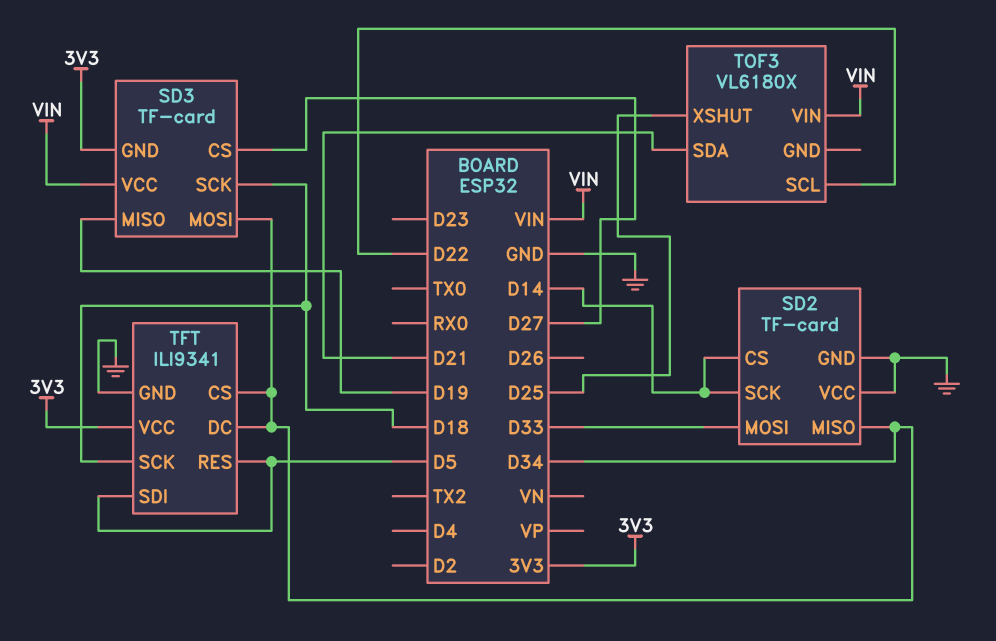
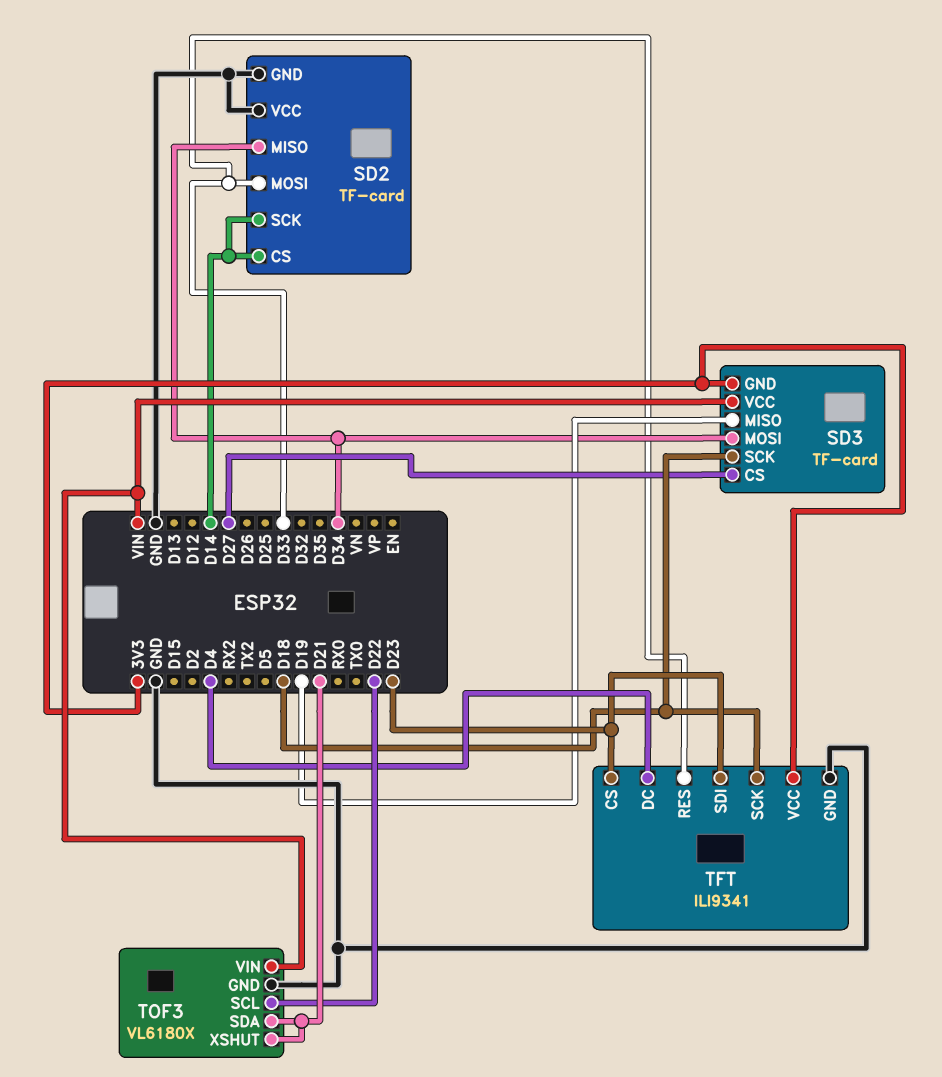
TFT pin CS: D34 -> D23
TFT pin DC: D34 -> D4
TFT pin RES: D5 -> D33
TFT pin SDI: D5 -> D23
TOF3 pin GND: none -> GND
TOF3 pin XSHUT: D25 -> D21

